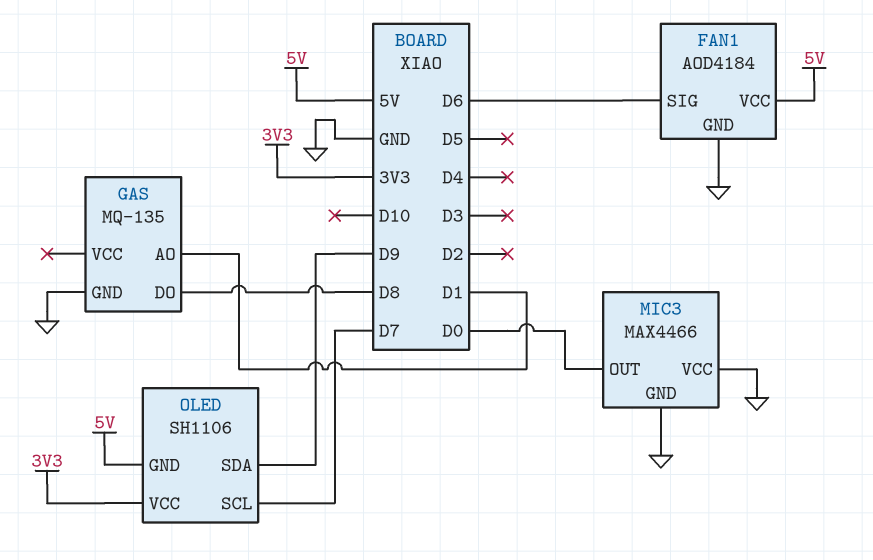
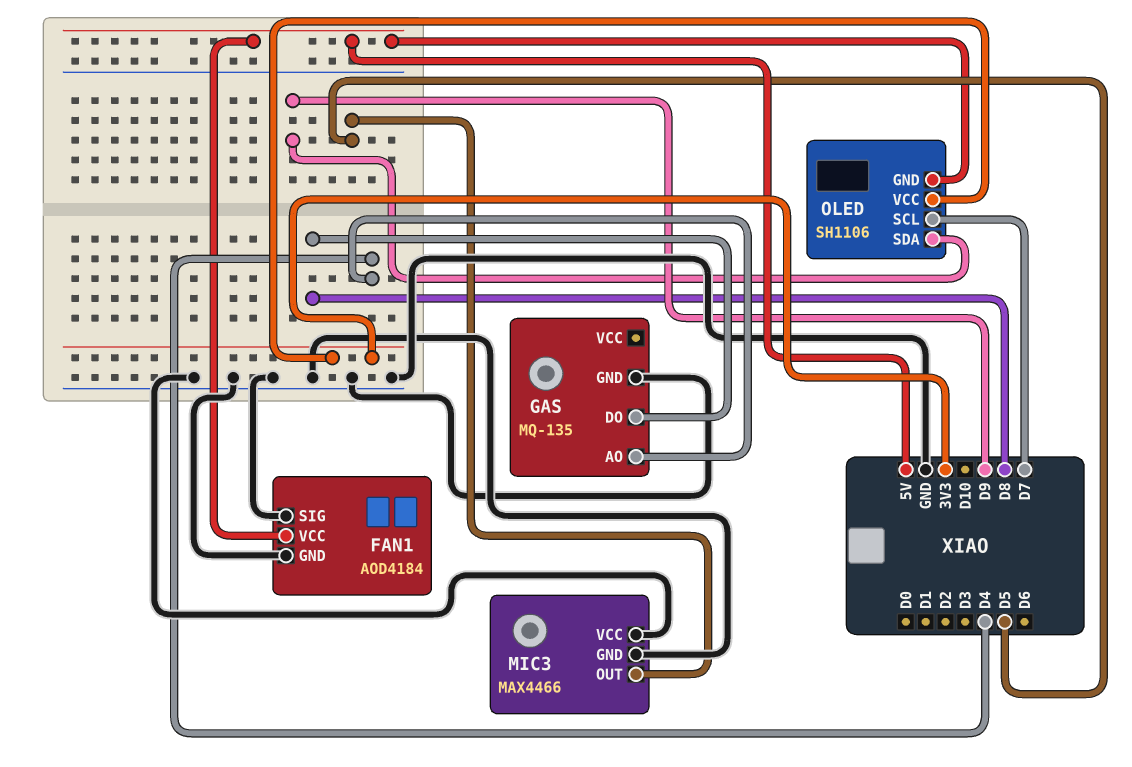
FAN1 pin SIG: D6 -> GND
GAS pin AO: D1 -> D4
MIC3 pin OUT: D0 -> D5

